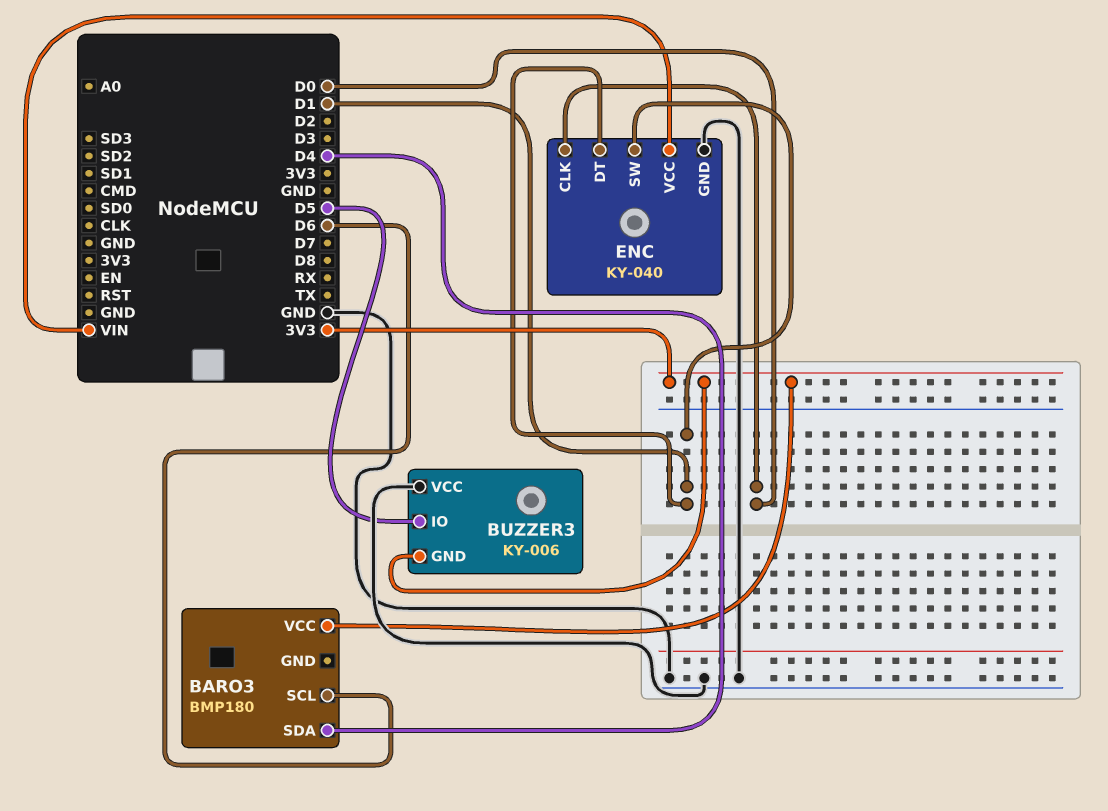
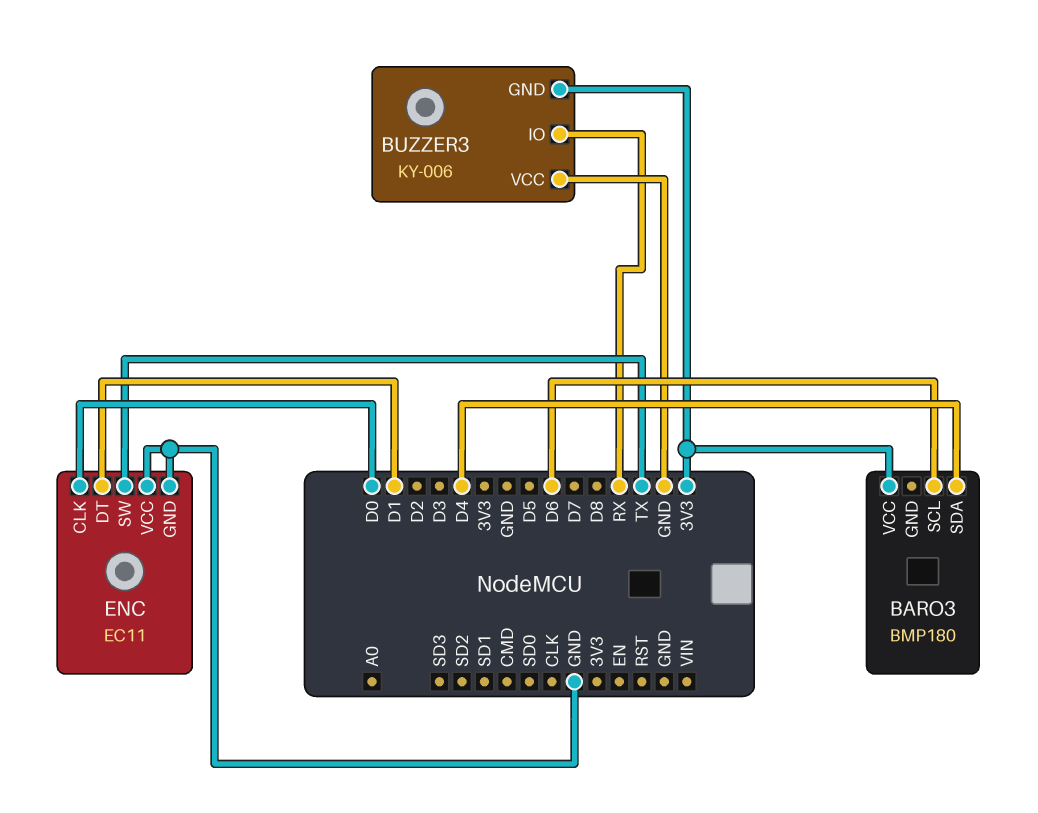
BUZZER3 pin IO: D5 -> RX
ENC: KY-040 -> EC11
ENC pin SW: D1 -> TX
ENC pin VCC: VIN -> GND

